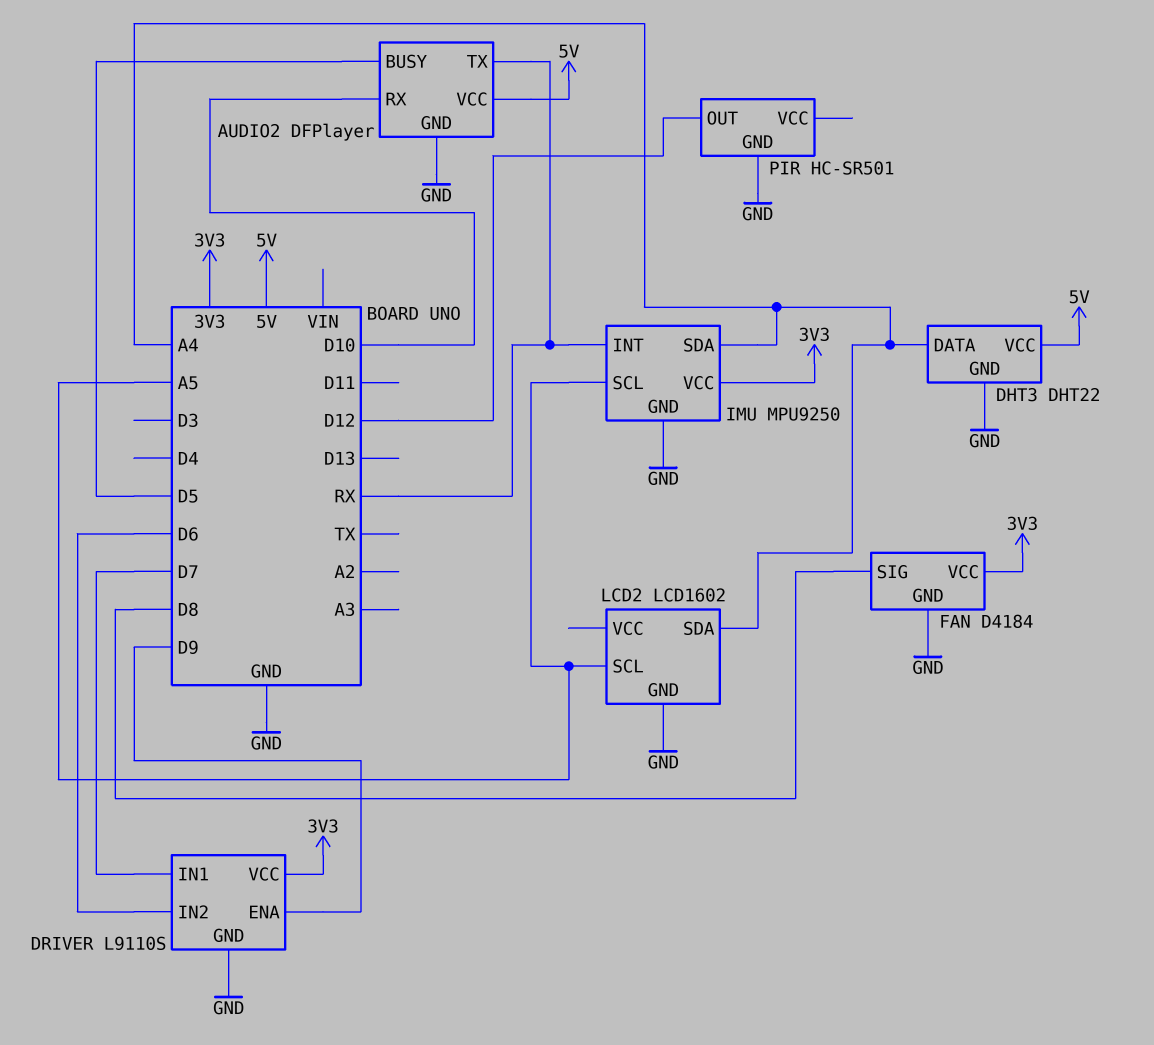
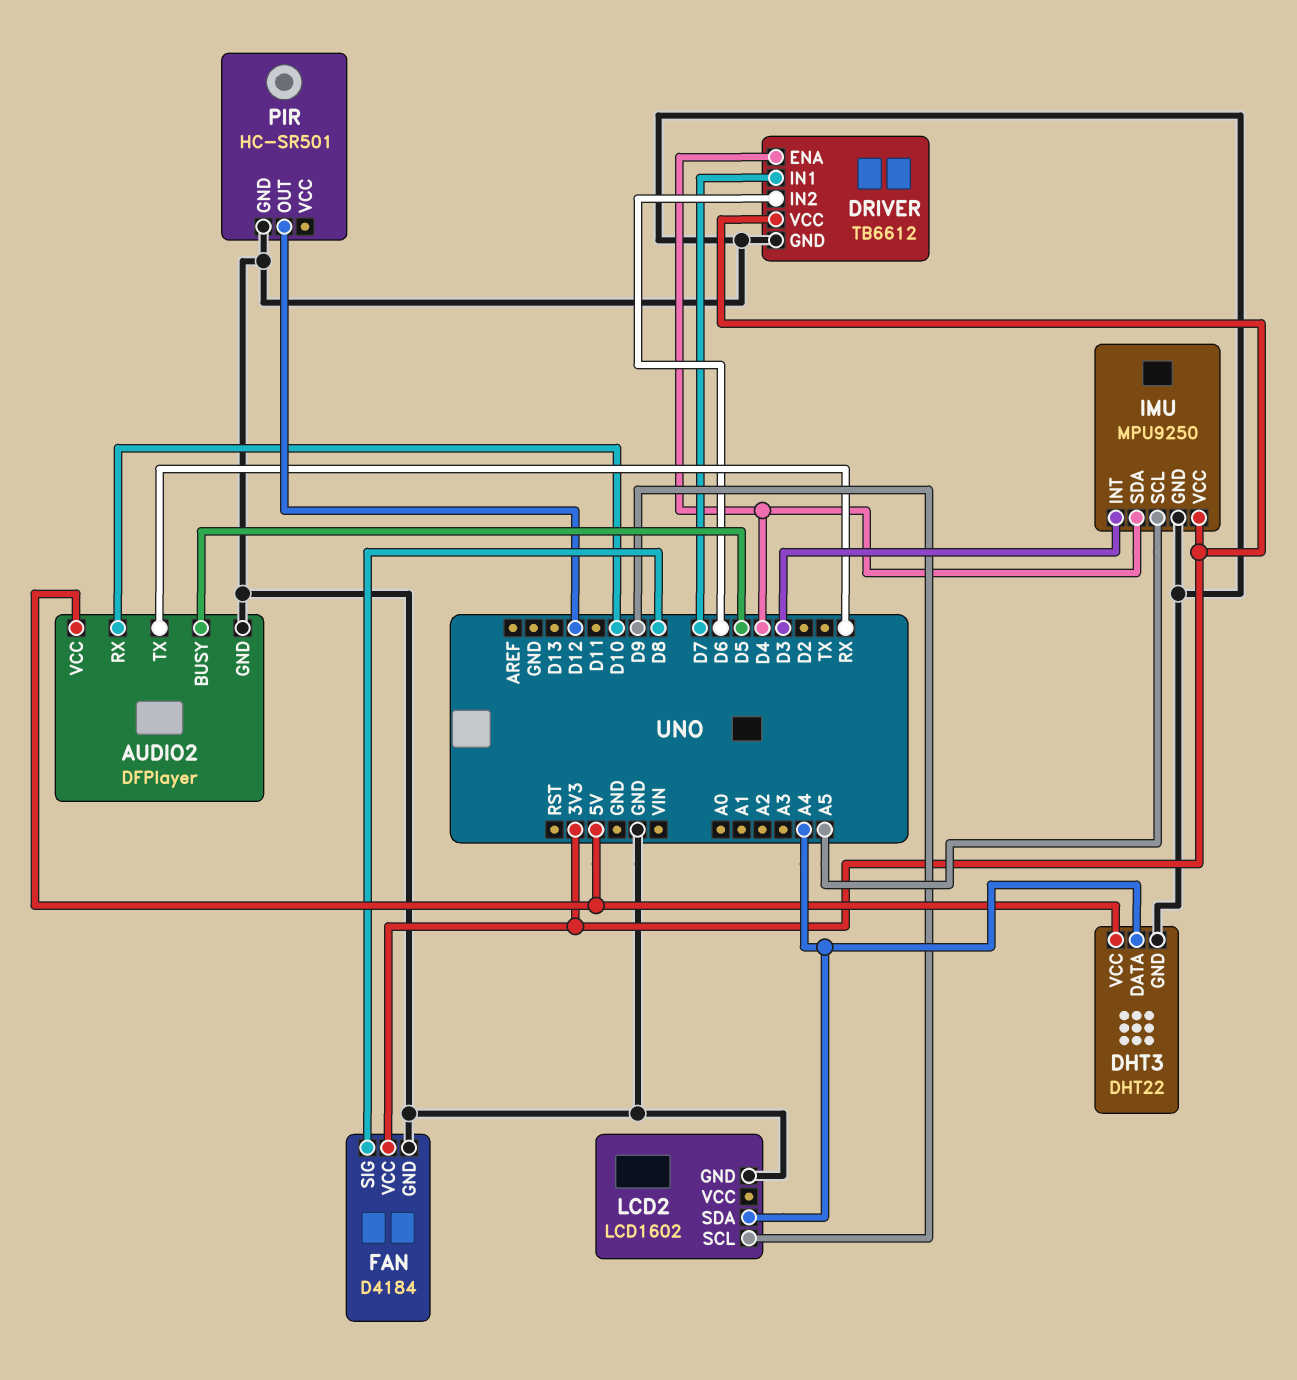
DRIVER: L9110S -> TB6612
DRIVER pin ENA: D9 -> D4
IMU pin INT: RX -> D3
IMU pin SDA: A4 -> D4
LCD2 pin SCL: A5 -> D9

